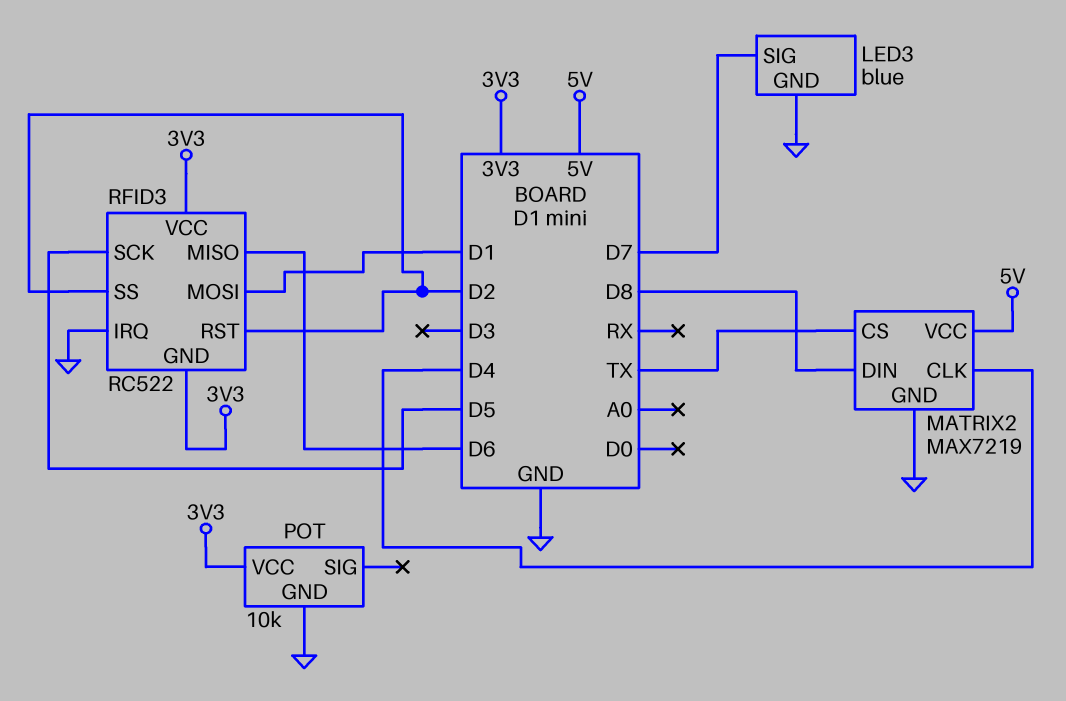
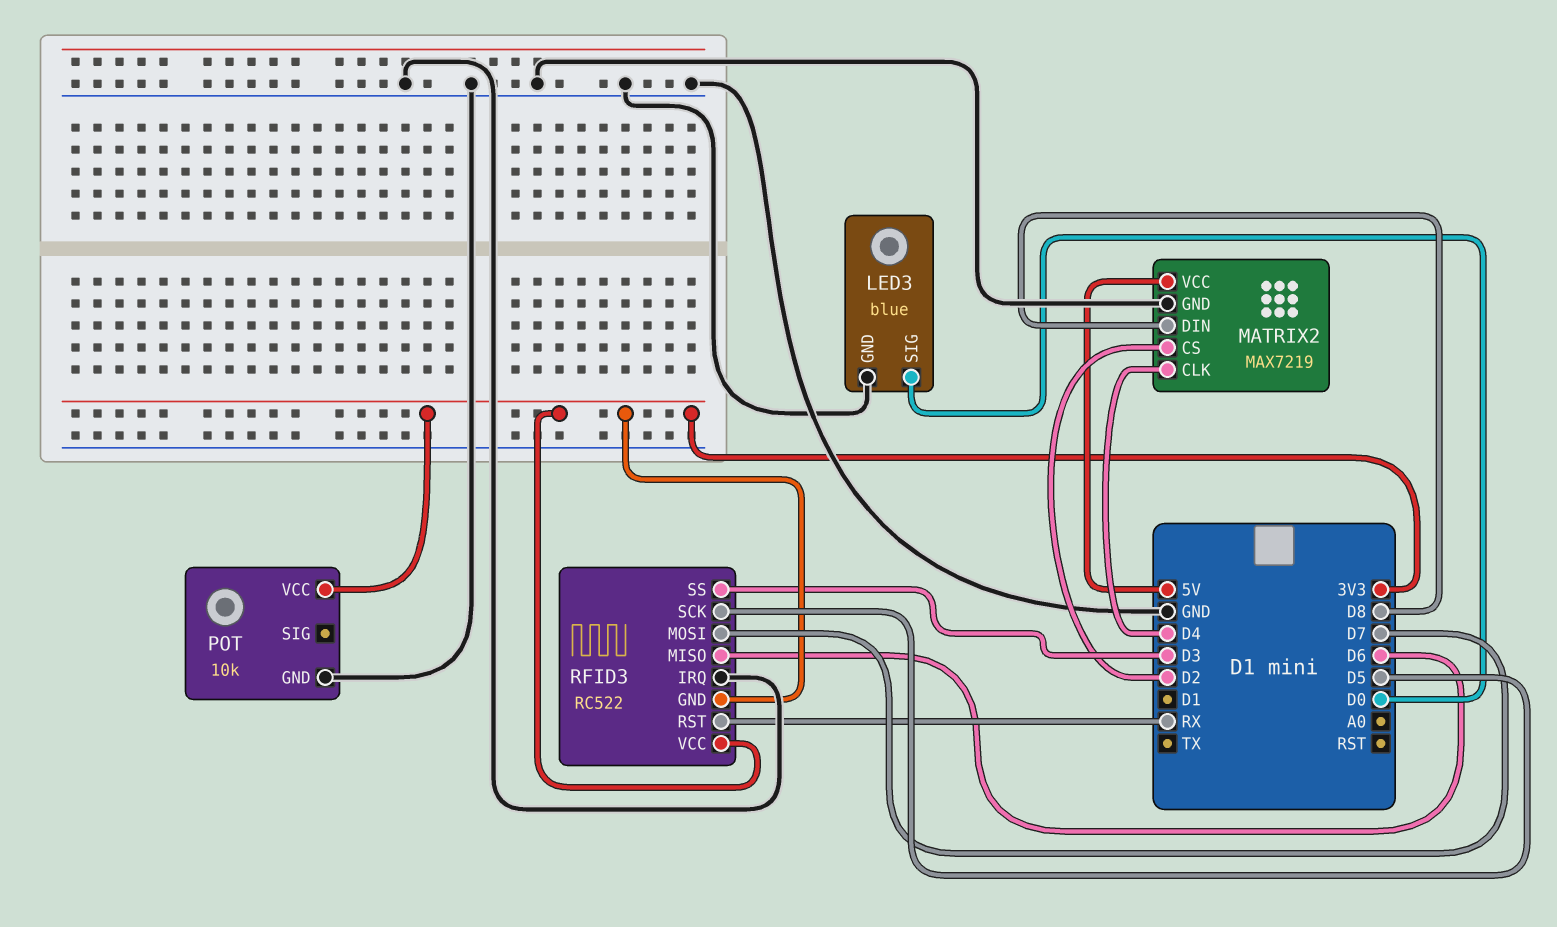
LED3 pin SIG: D7 -> D0
MATRIX2 pin CS: TX -> D2
RFID3 pin MOSI: D1 -> D7
RFID3 pin RST: D2 -> RX
RFID3 pin SS: D2 -> D3

